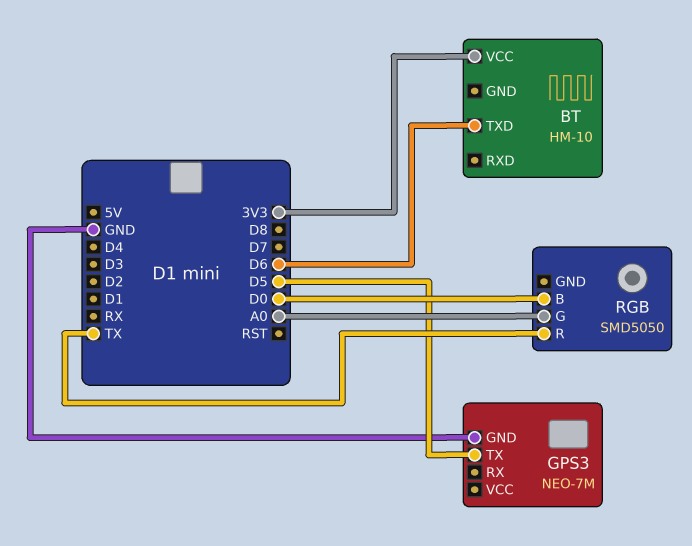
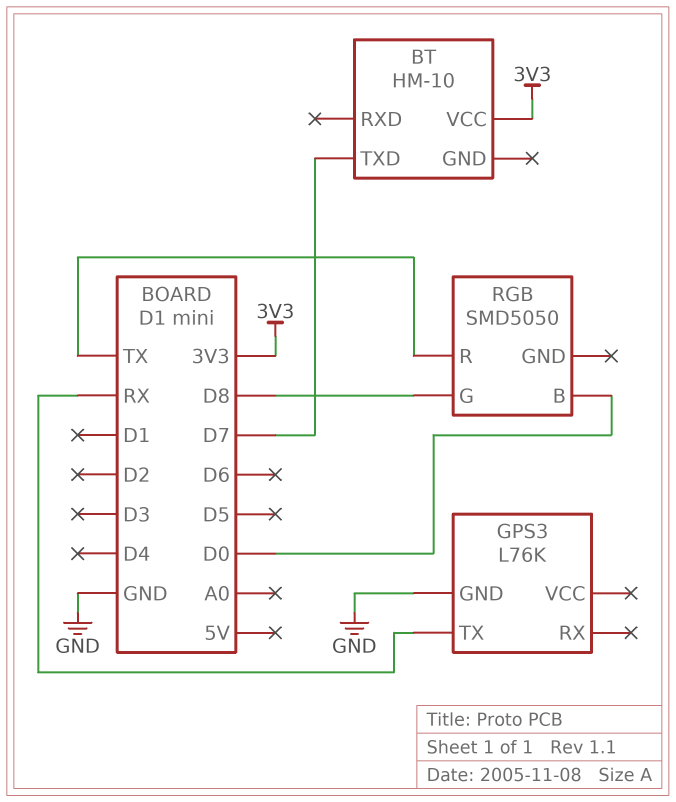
BT pin TXD: D6 -> D7
GPS3: NEO-7M -> L76K
GPS3 pin TX: D5 -> RX
RGB pin G: A0 -> D8

